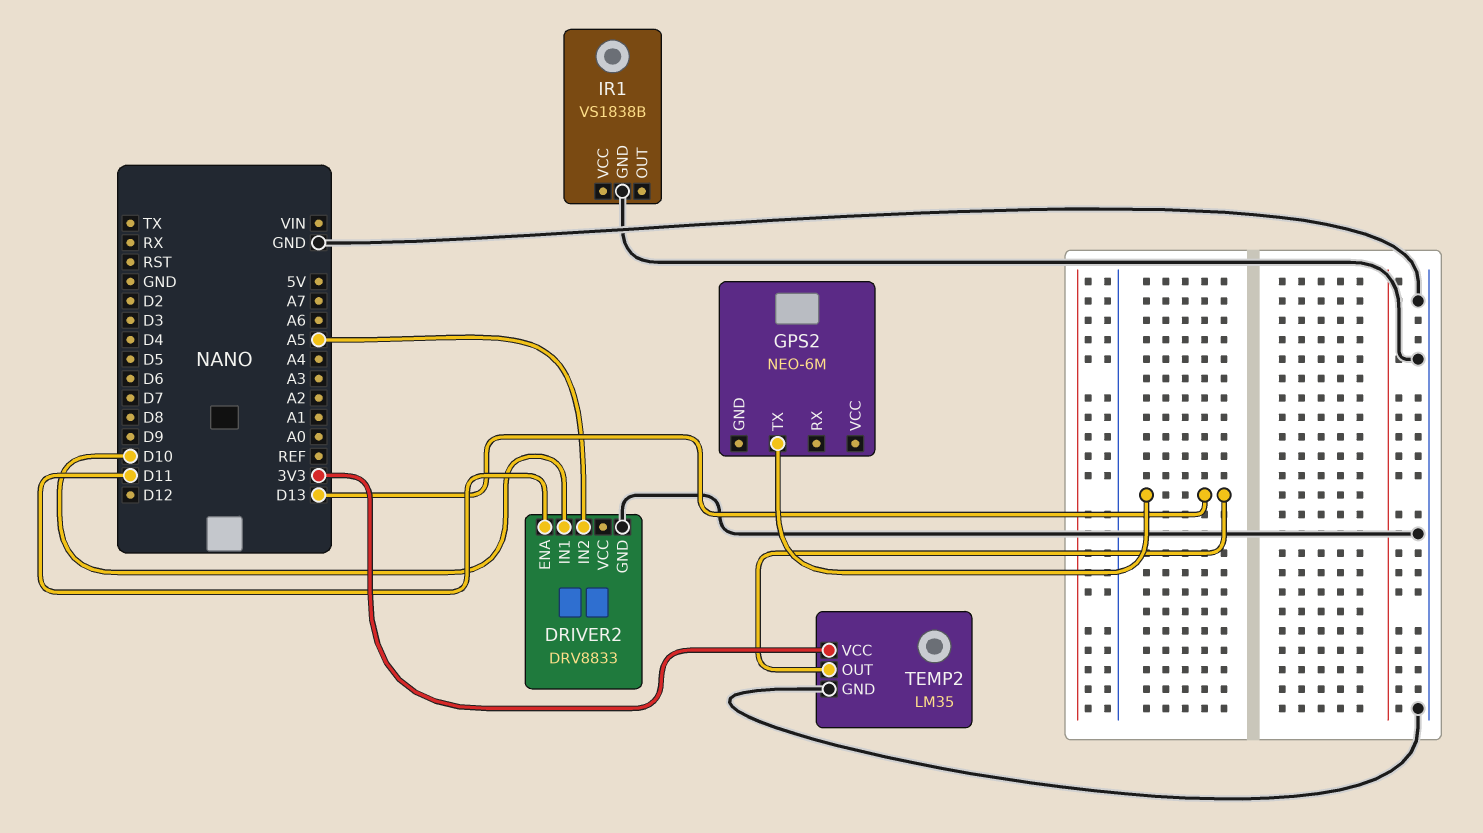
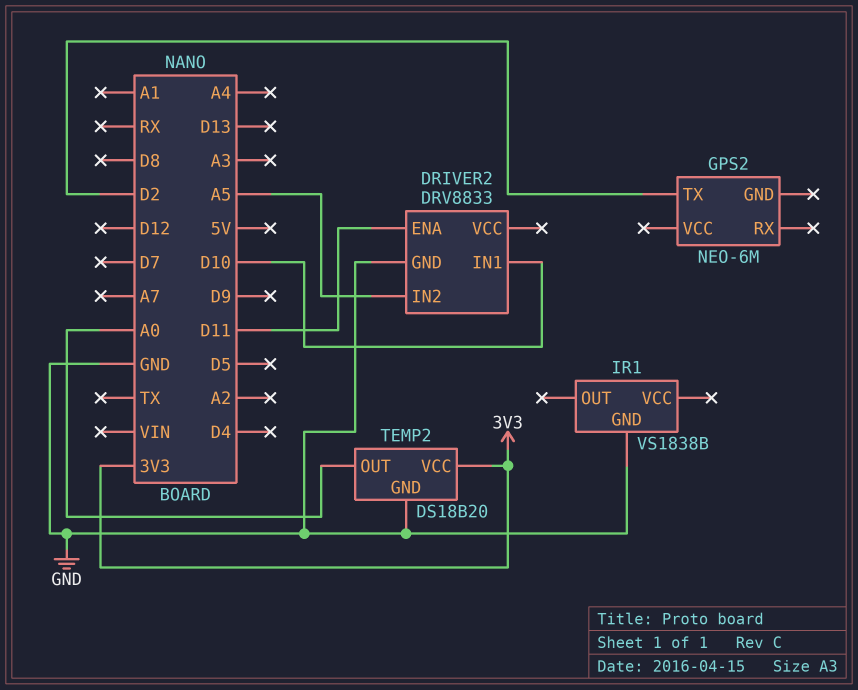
GPS2 pin TX: D13 -> D2
TEMP2: LM35 -> DS18B20
TEMP2 pin OUT: D13 -> A0

